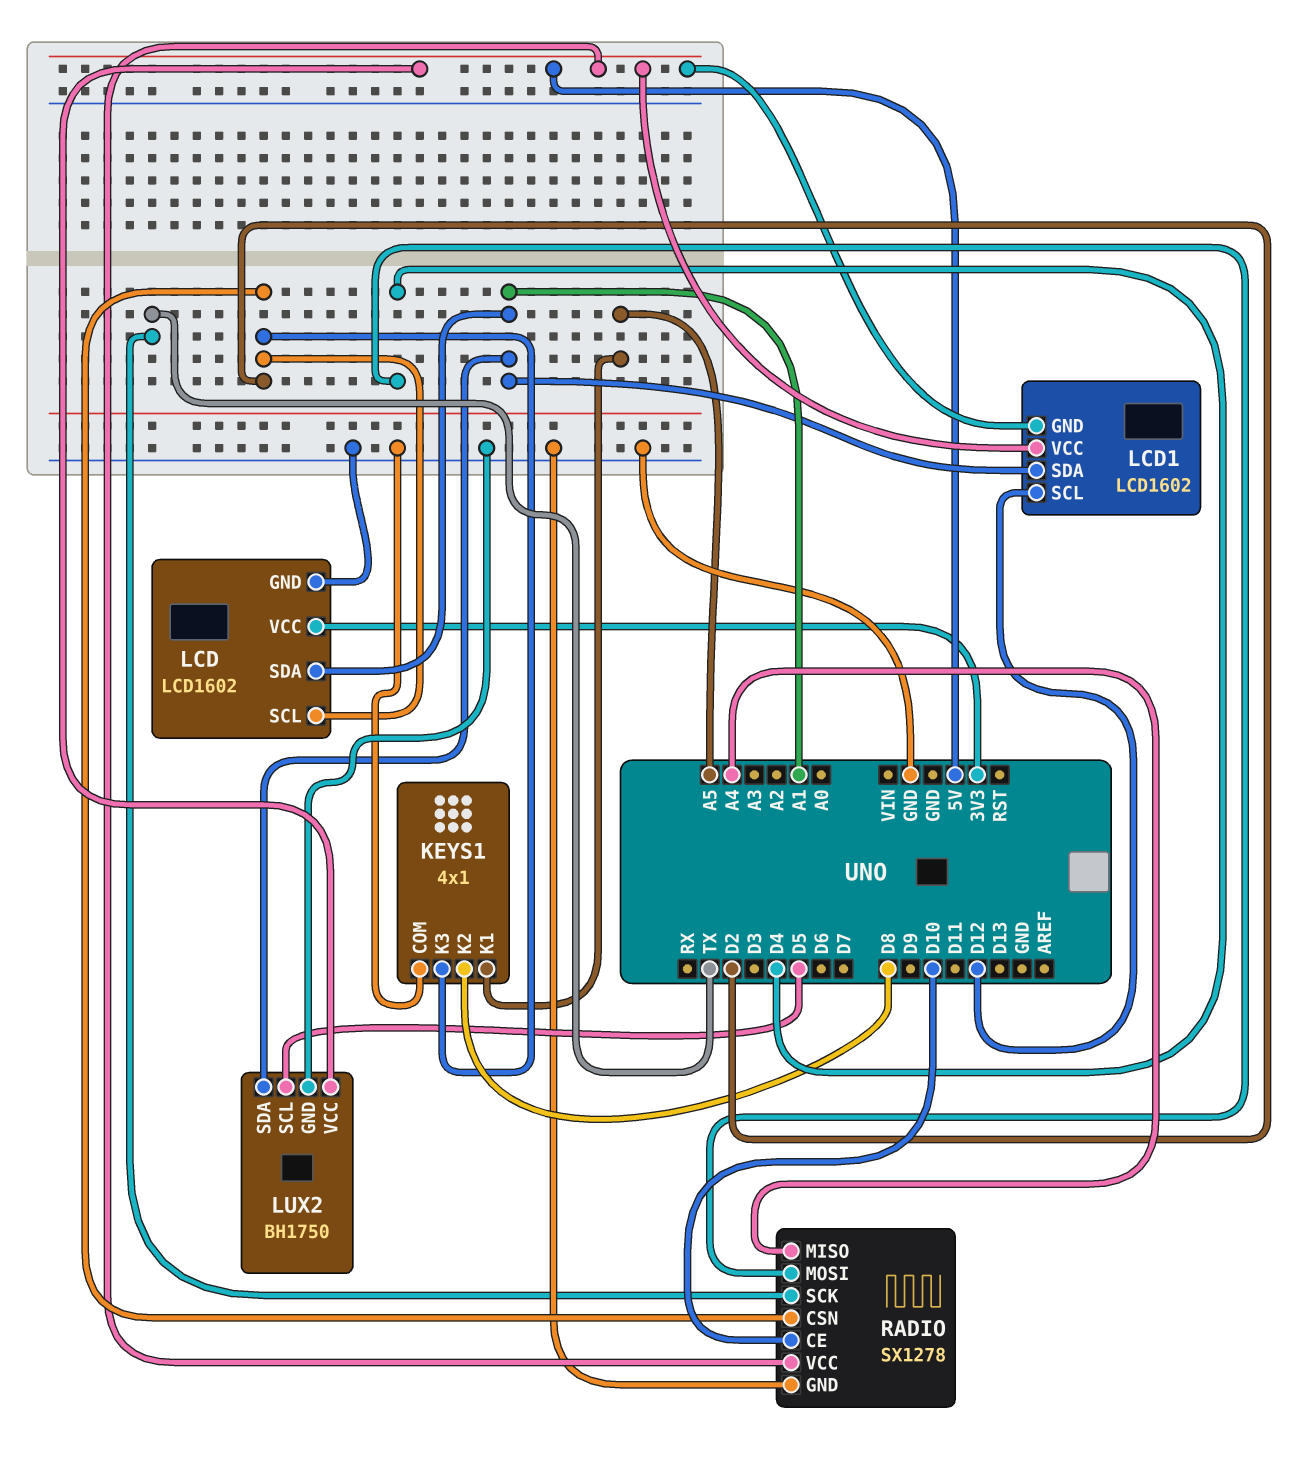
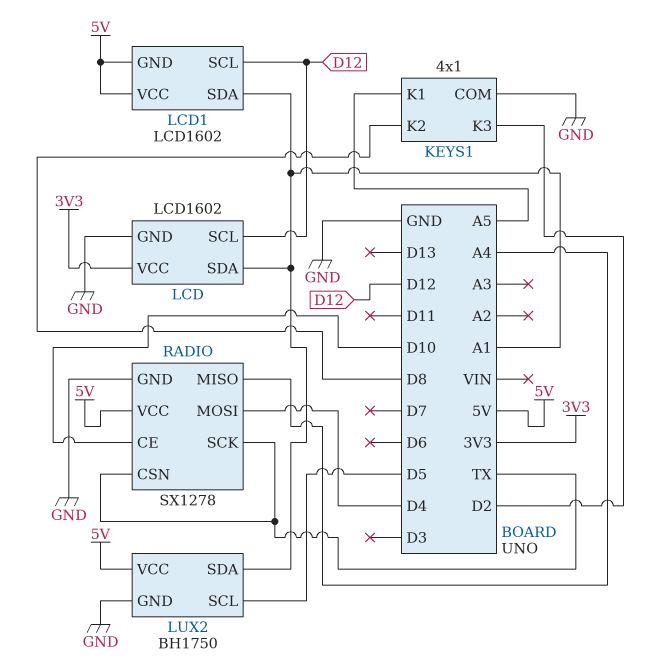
LCD pin SCL: D2 -> D12
RADIO pin CSN: D2 -> TX

